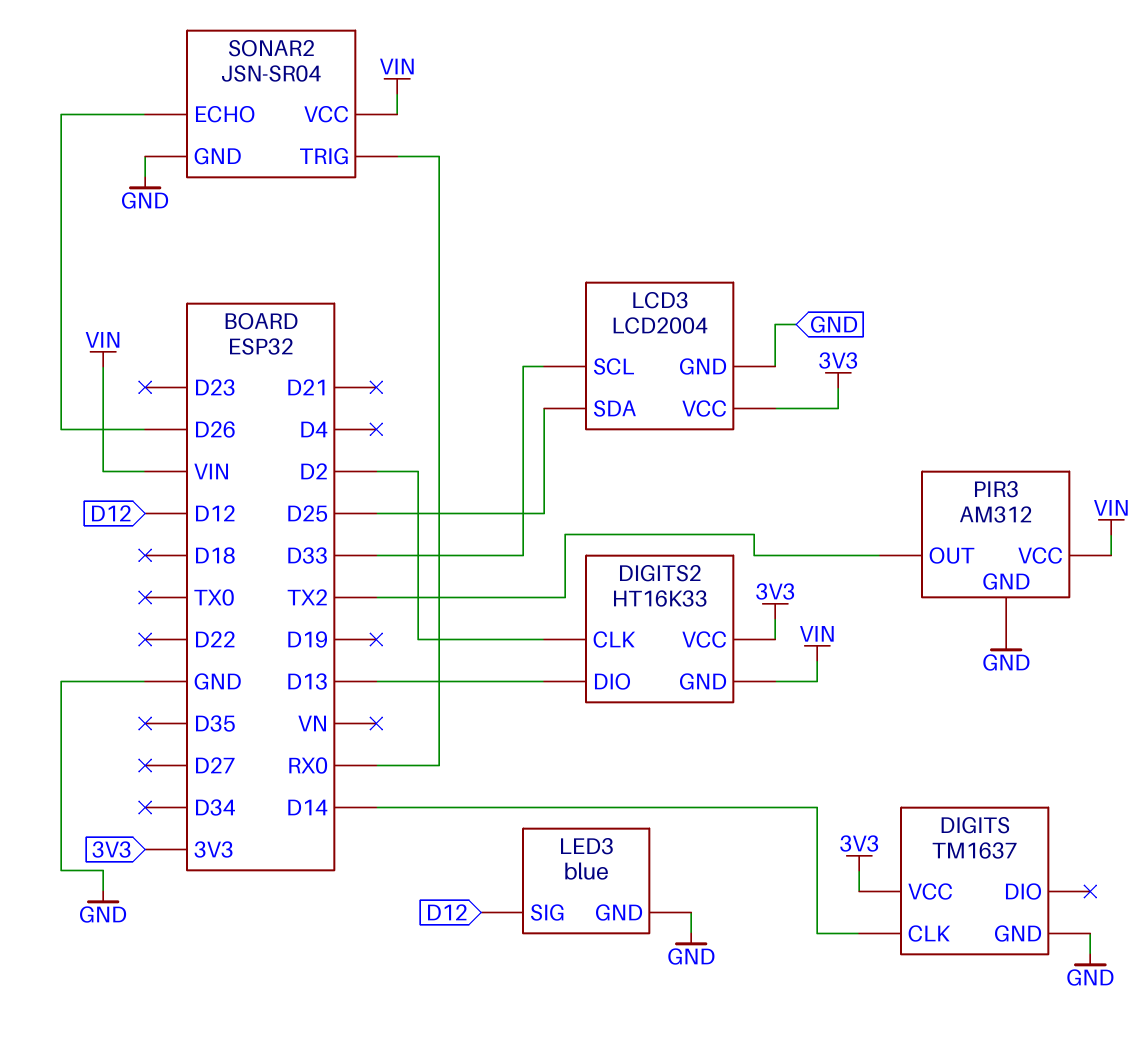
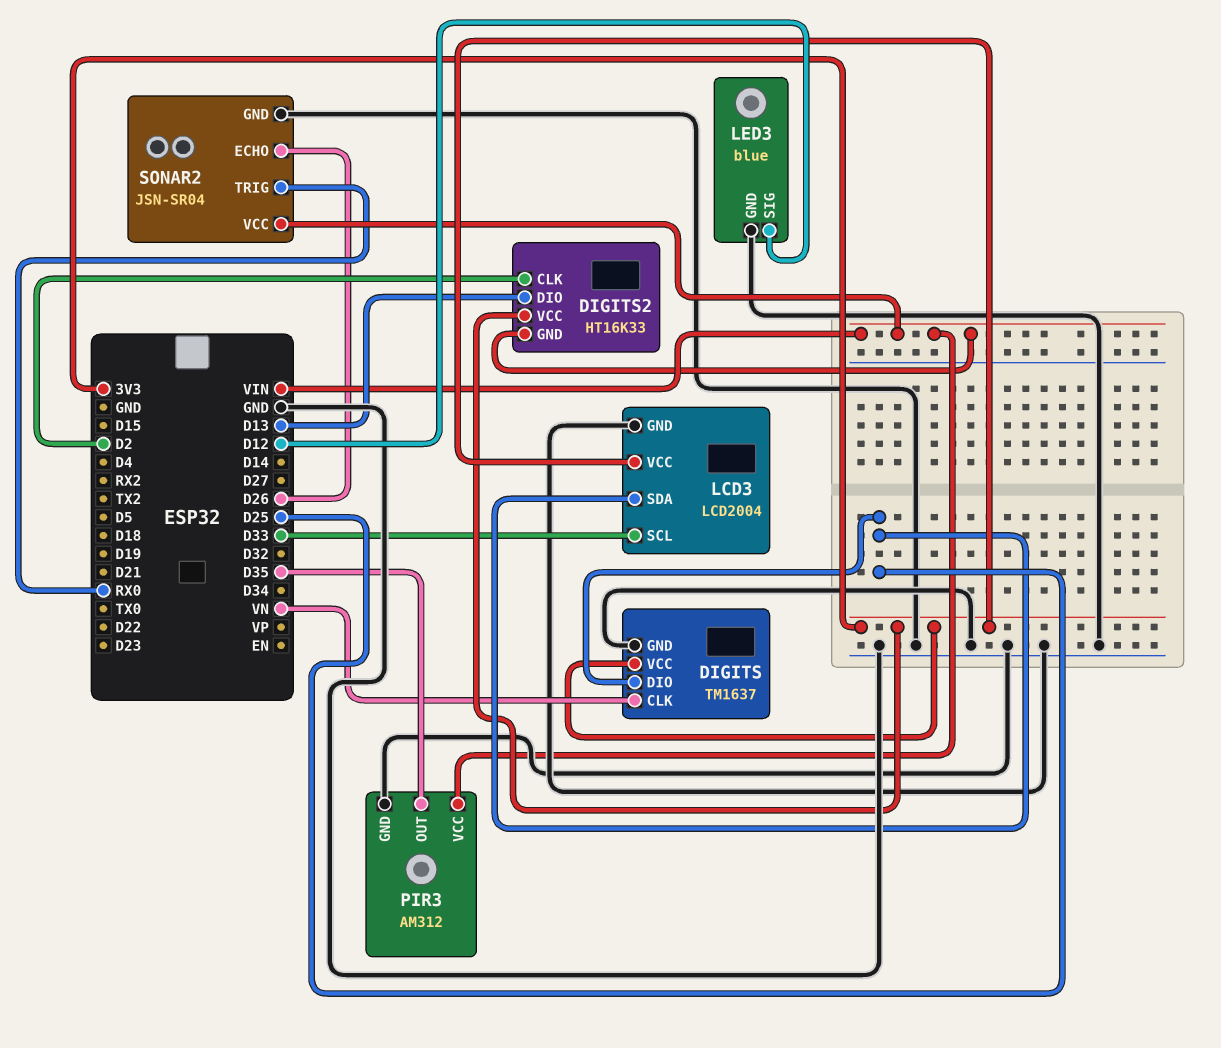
DIGITS pin CLK: D14 -> VN
DIGITS pin DIO: none -> D25
PIR3 pin OUT: TX2 -> D35

